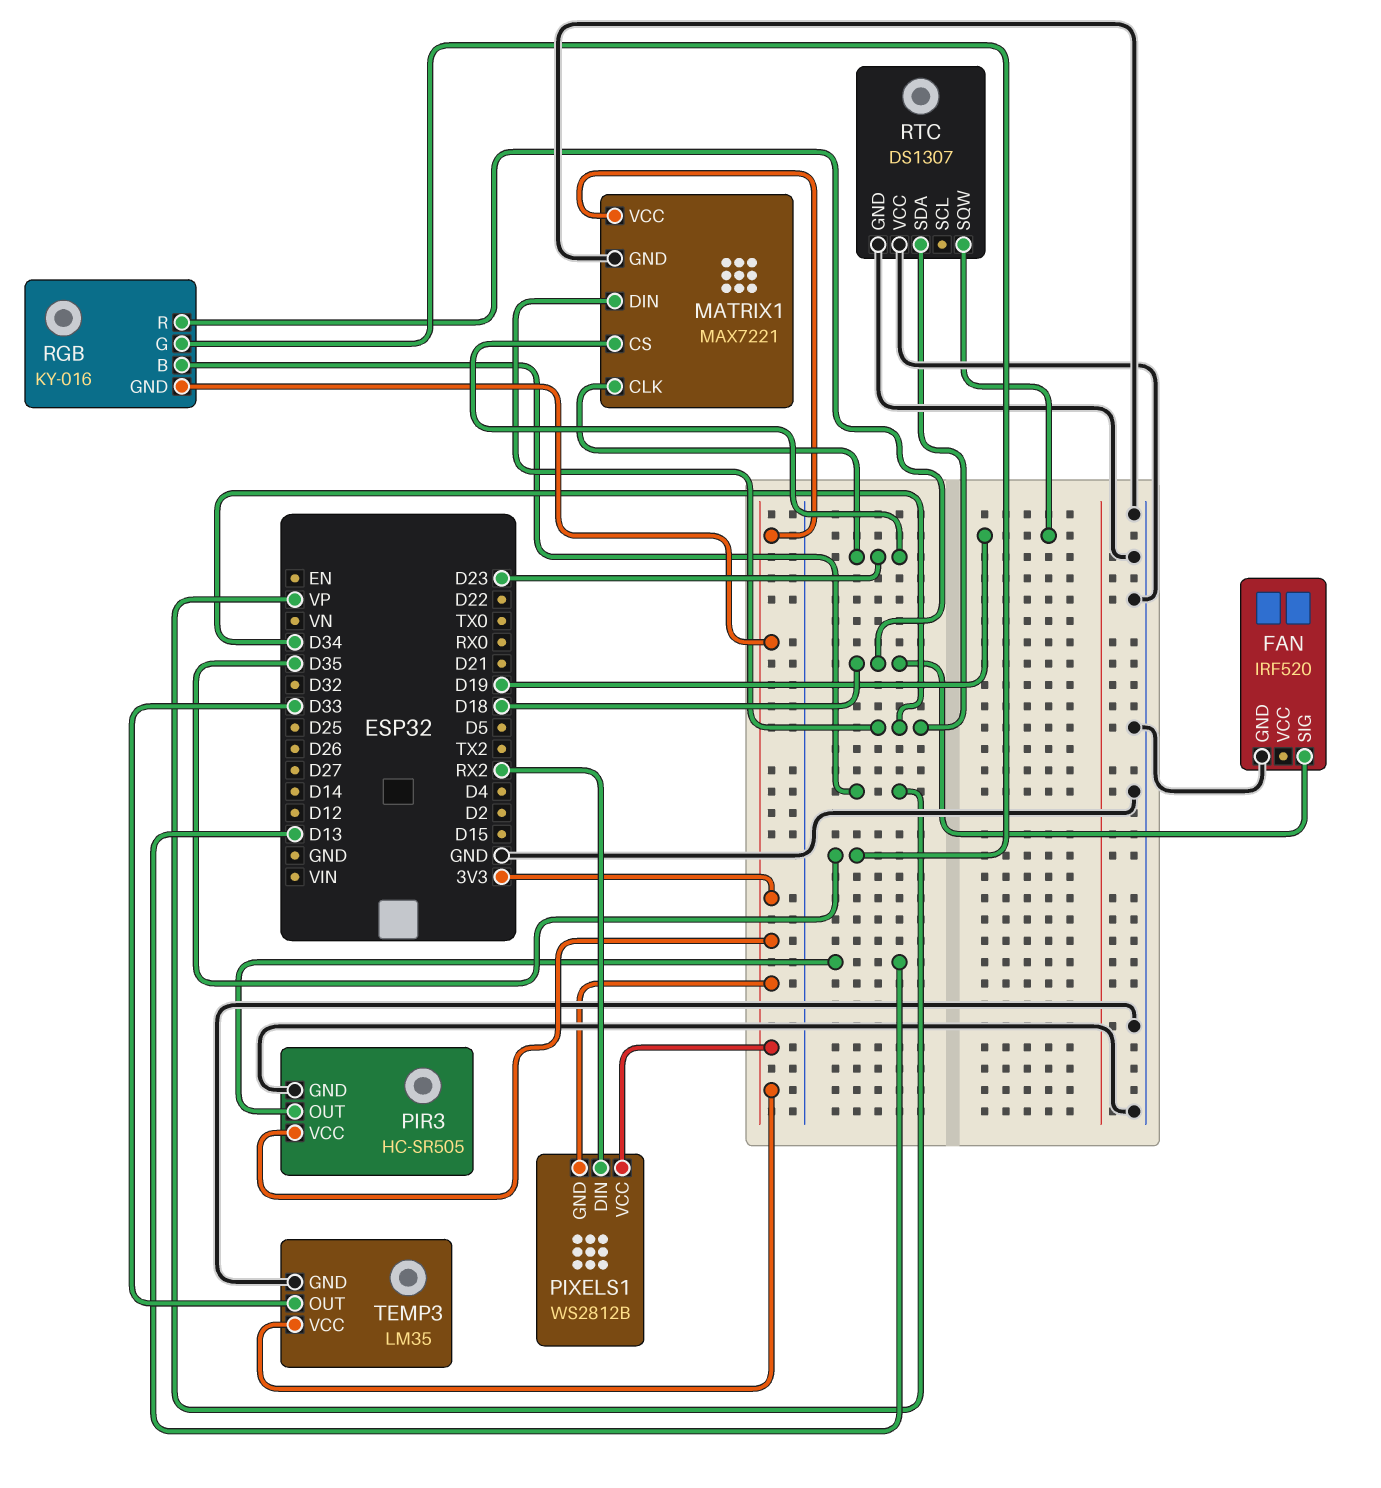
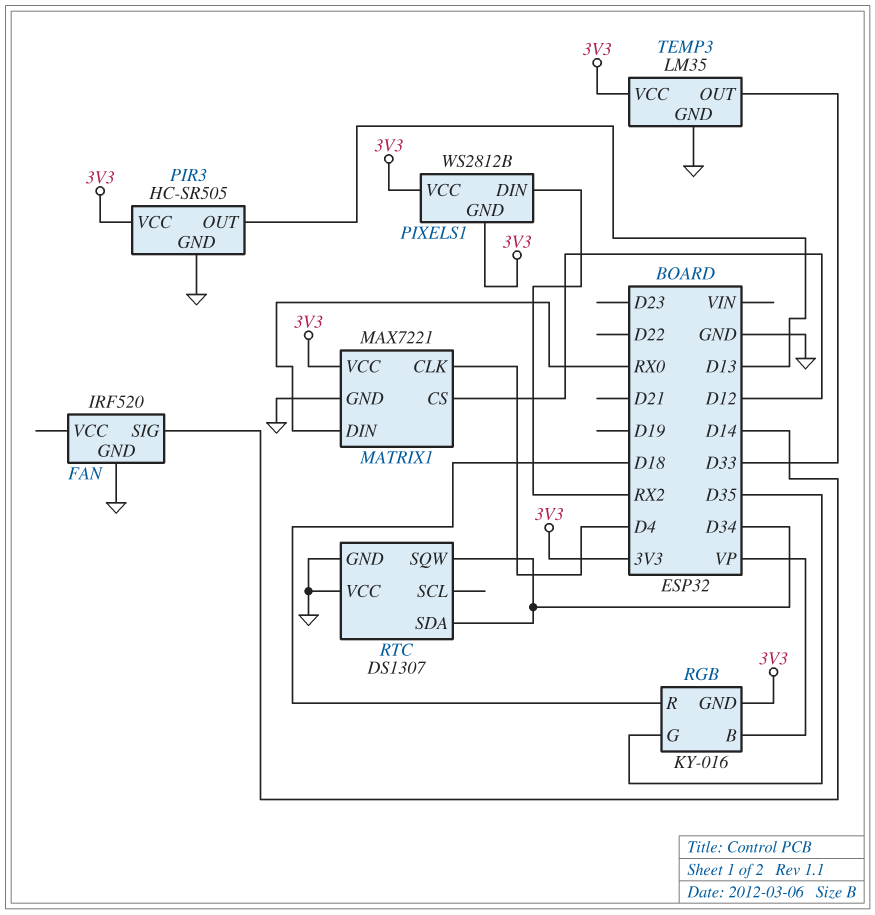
FAN pin SIG: D18 -> D14
MATRIX1 pin CLK: D23 -> D4
MATRIX1 pin CS: D23 -> D12
MATRIX1 pin DIN: D34 -> RX0
RTC pin SQW: D19 -> D34

